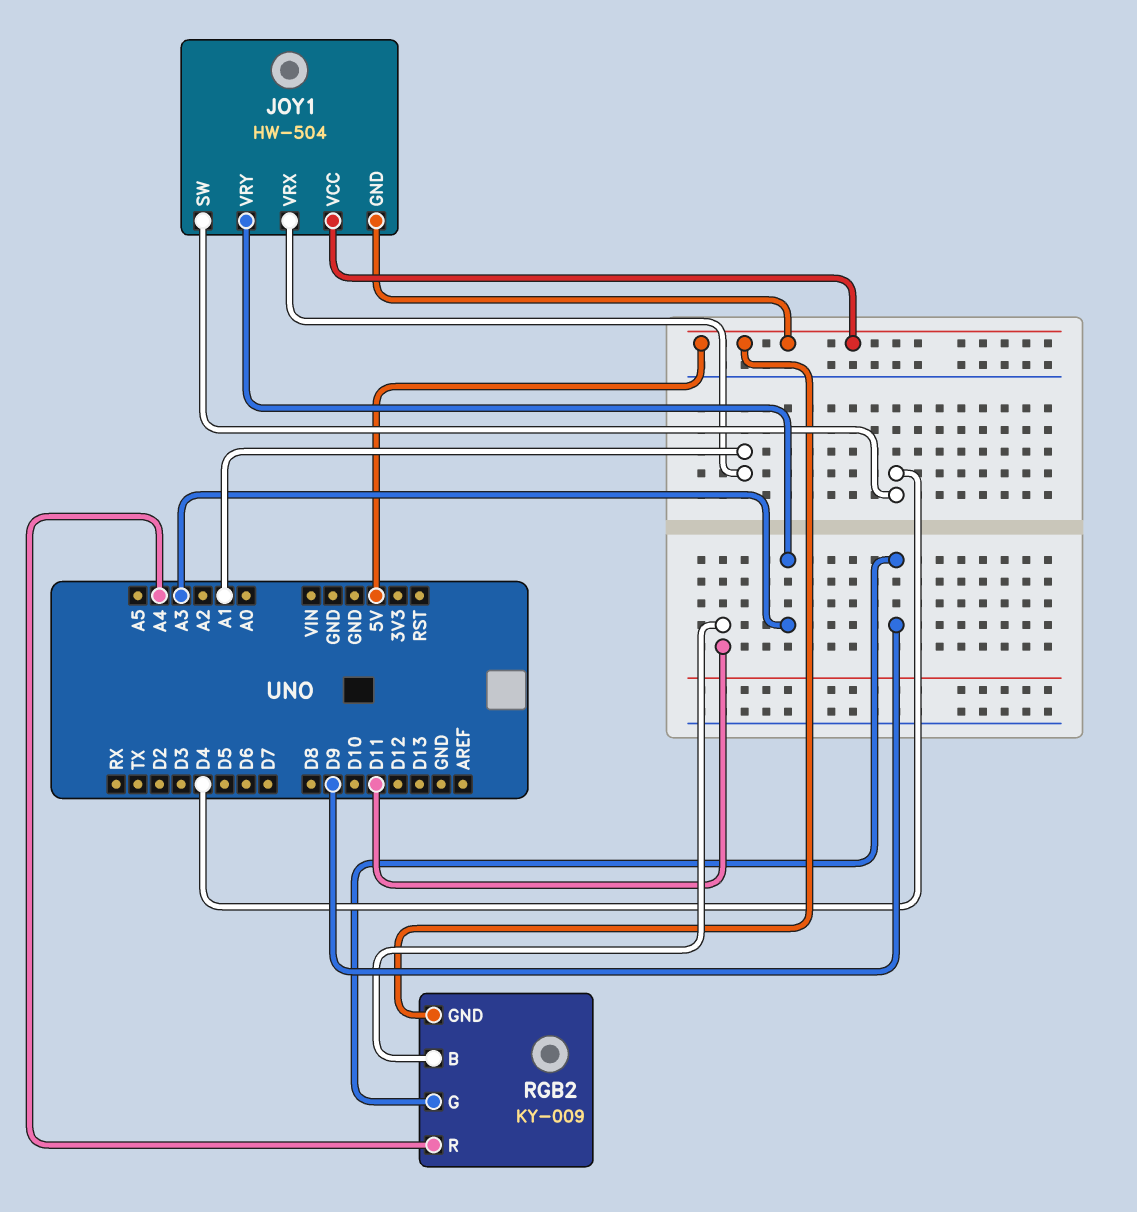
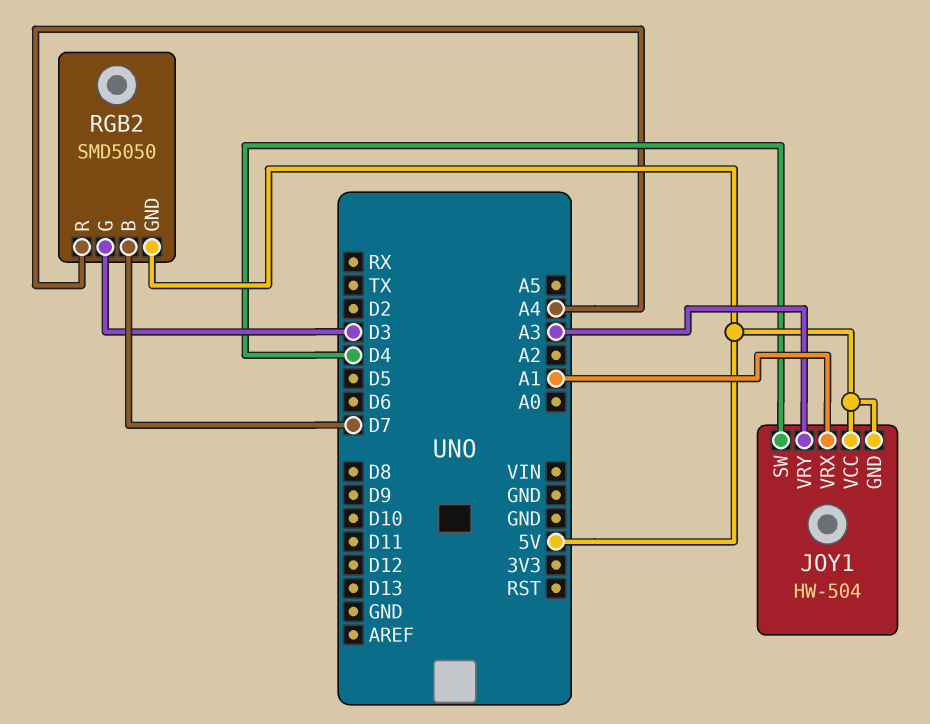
RGB2: KY-009 -> SMD5050
RGB2 pin B: D11 -> D7
RGB2 pin G: D9 -> D3

